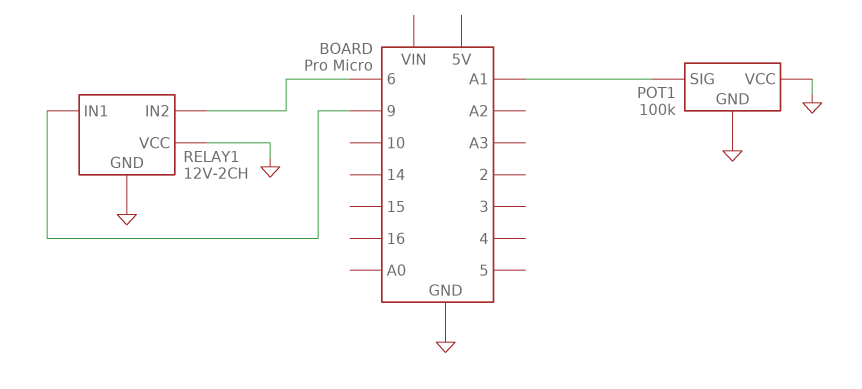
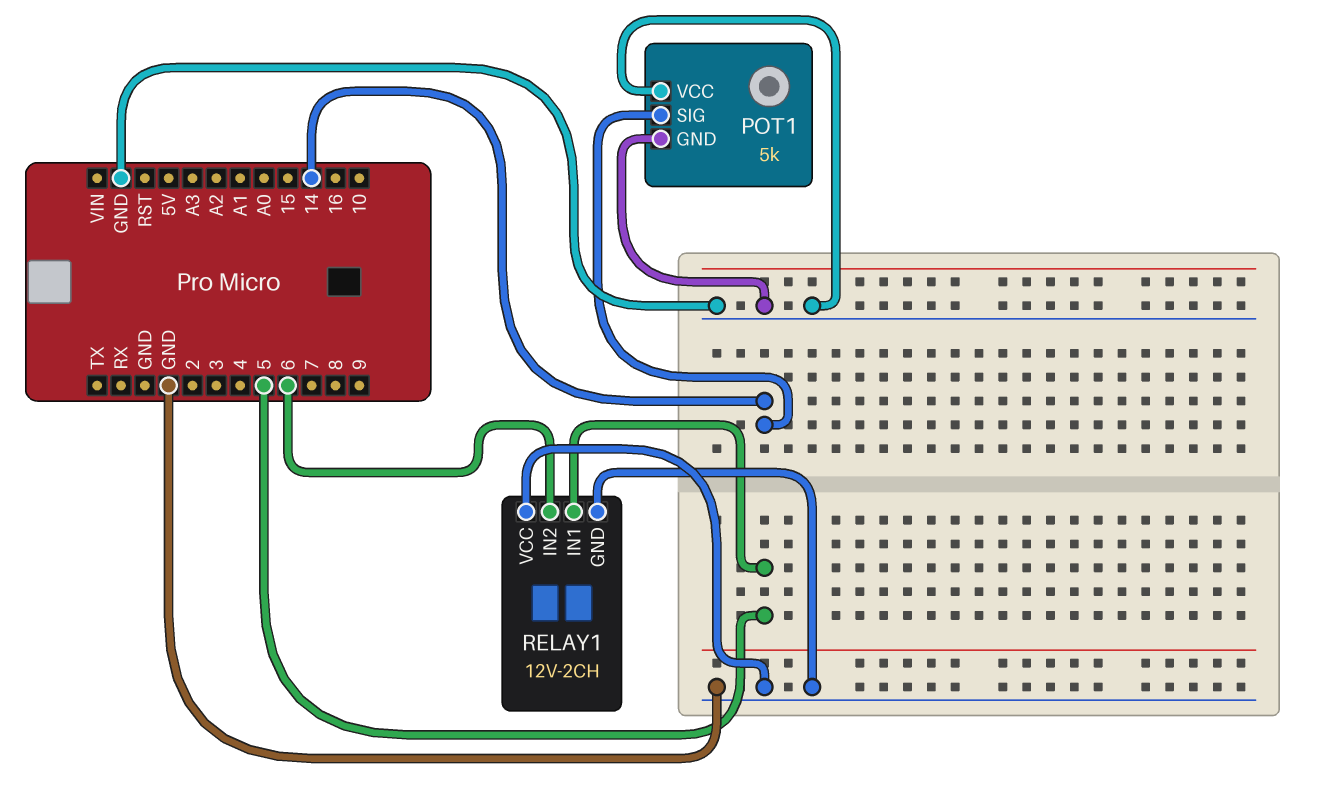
POT1: 100k -> 5k
POT1 pin SIG: A1 -> 14
RELAY1 pin IN1: 9 -> 5

